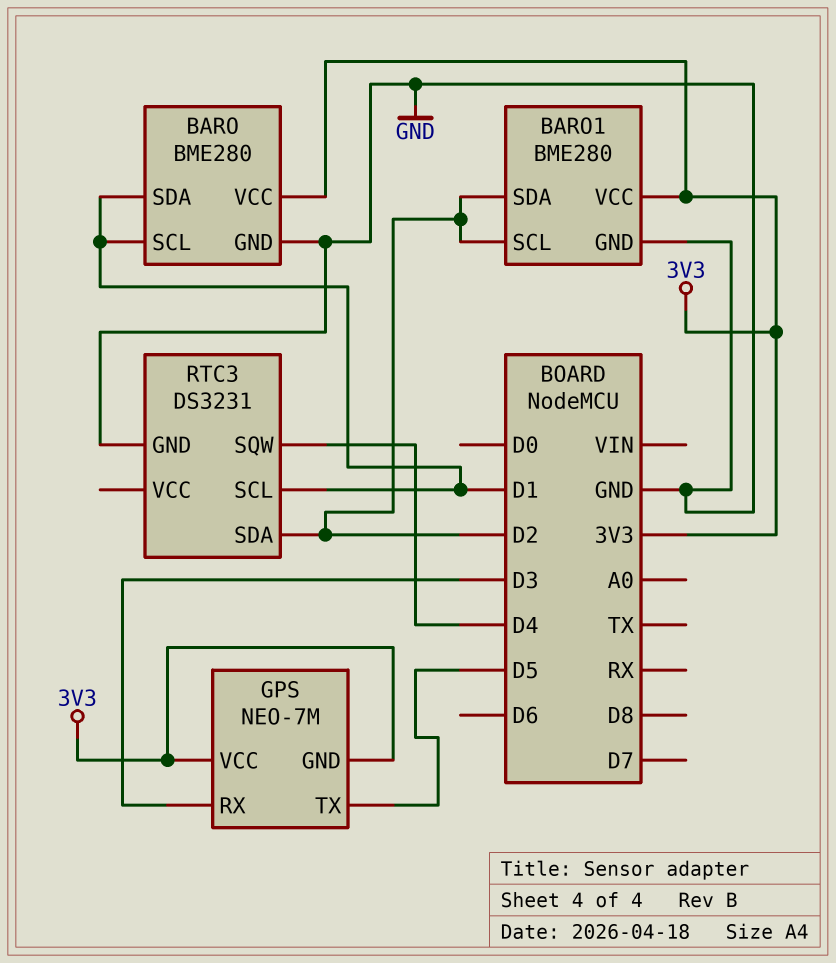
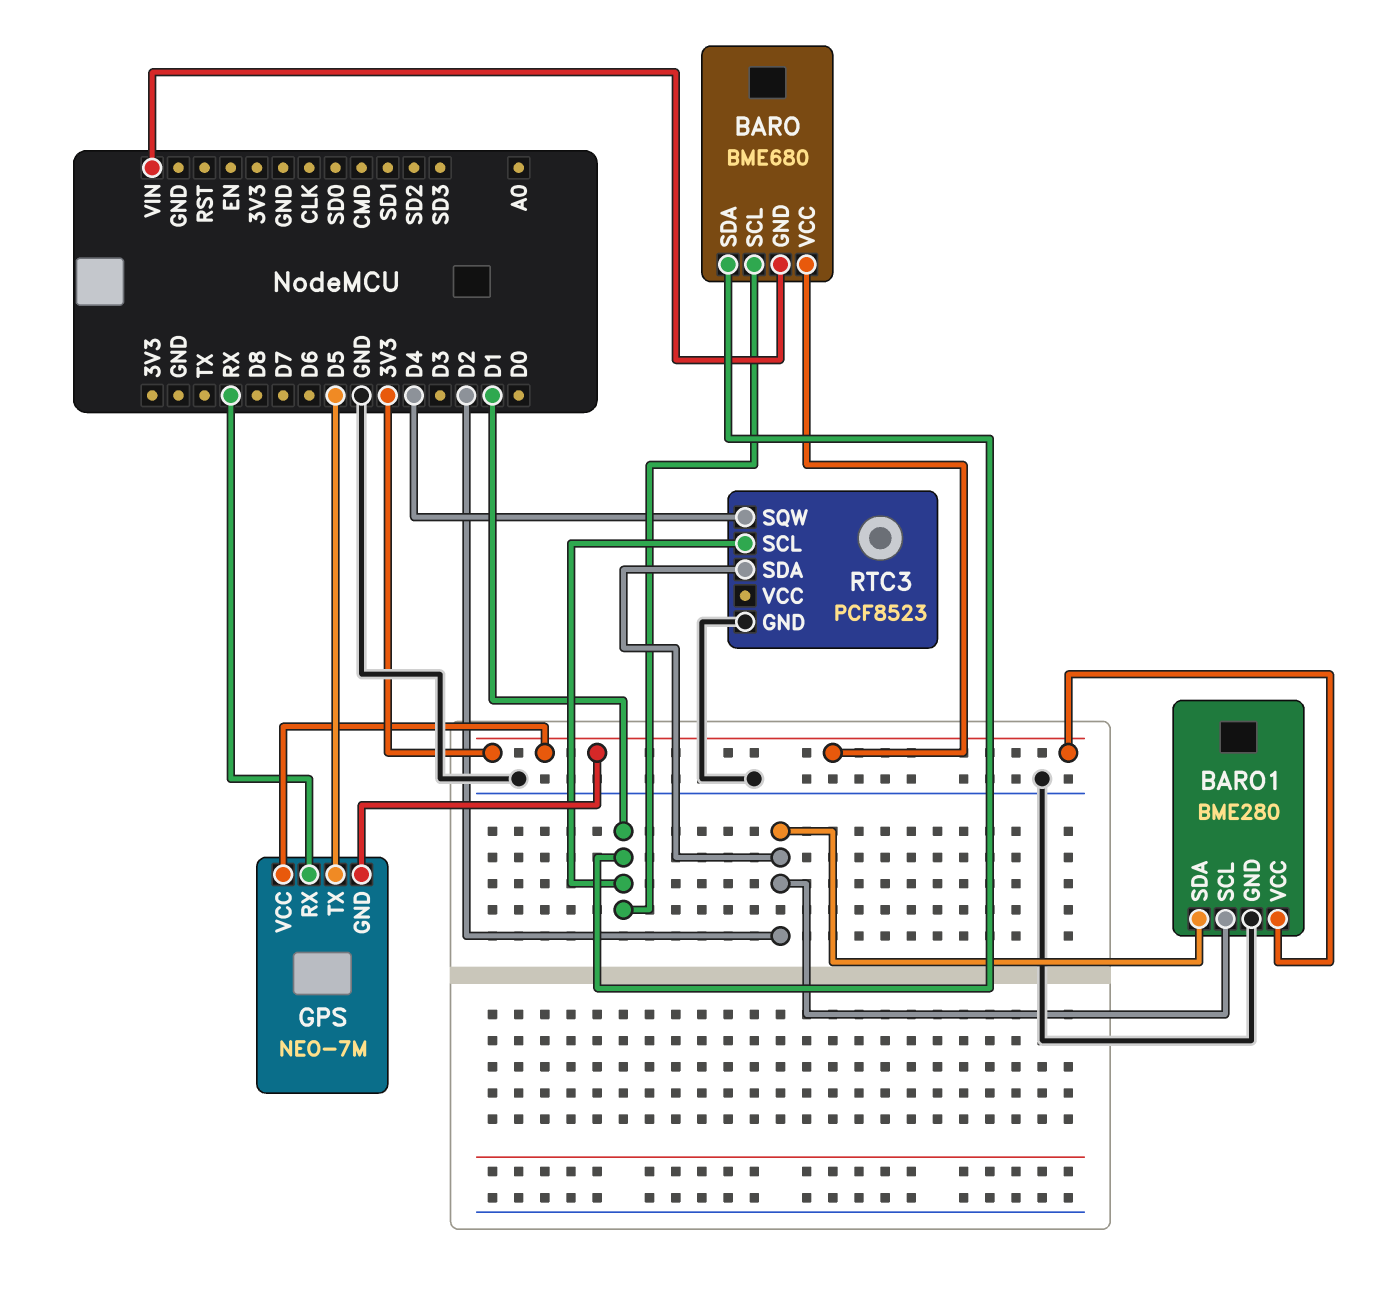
BARO: BME280 -> BME680
BARO pin GND: GND -> VIN
GPS pin RX: D3 -> RX
RTC3: DS3231 -> PCF8523

